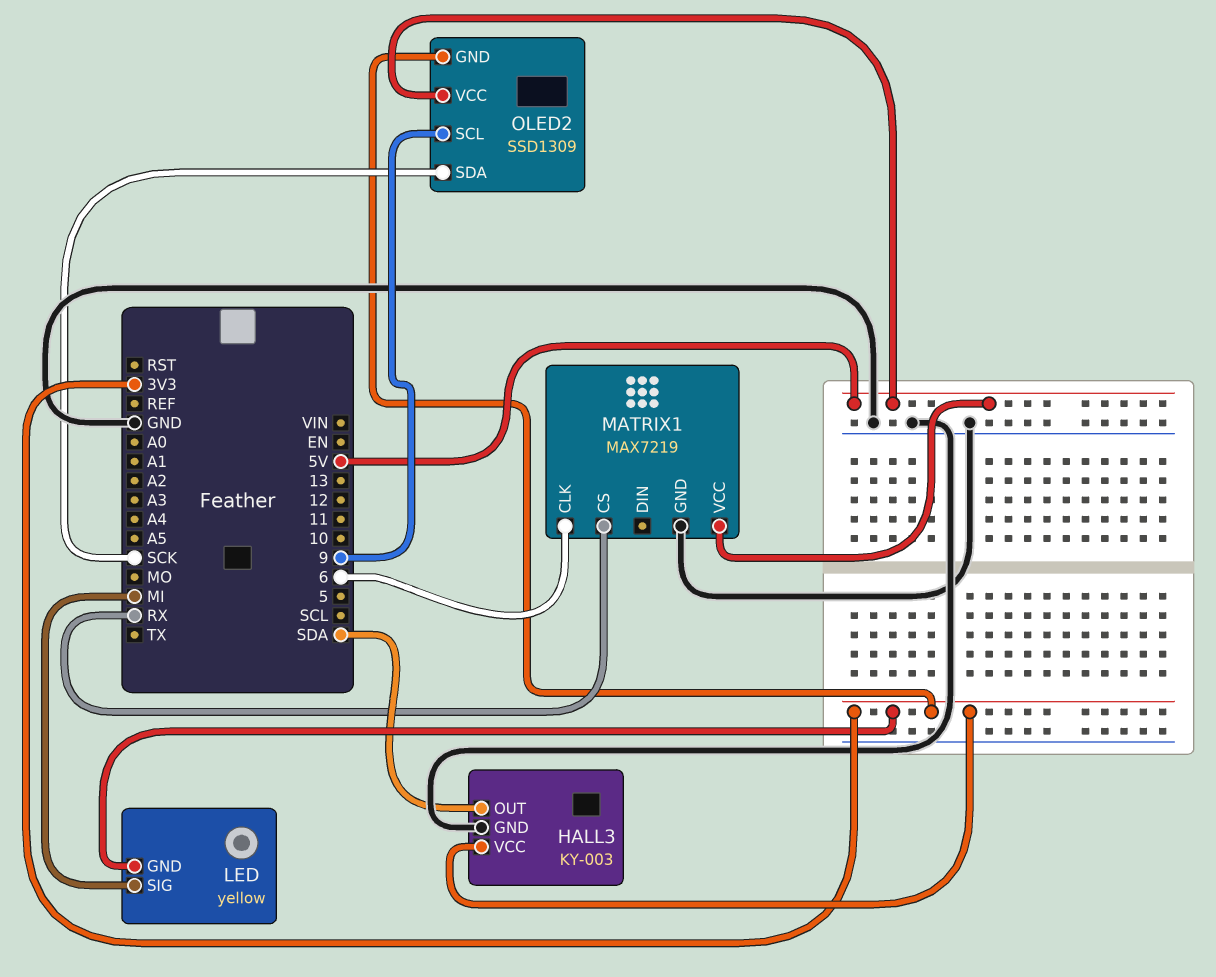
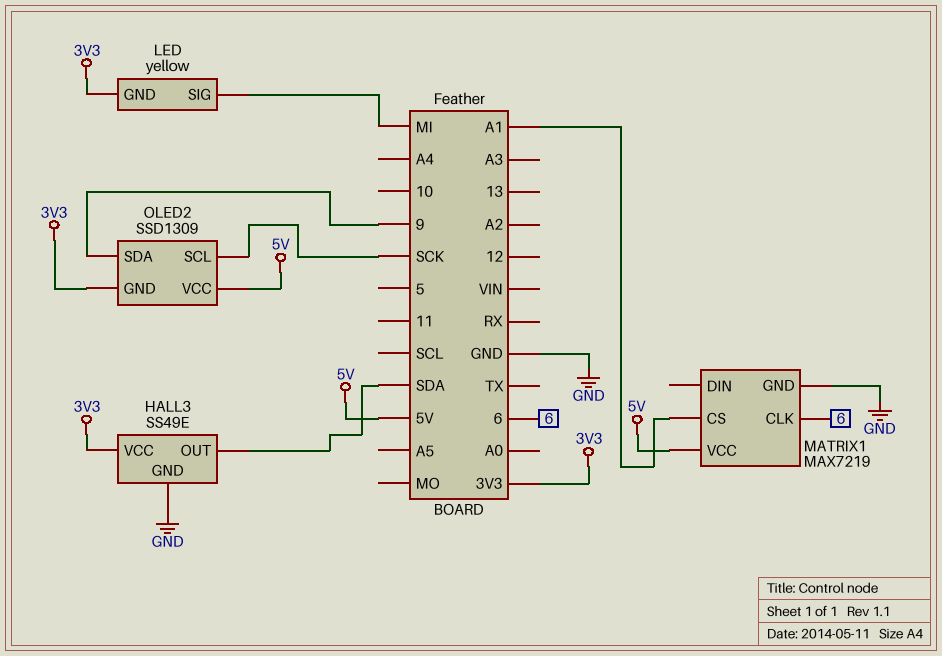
HALL3: KY-003 -> SS49E
MATRIX1 pin CS: RX -> A1
OLED2 pin SCL: 9 -> SCK
OLED2 pin SDA: SCK -> 9

